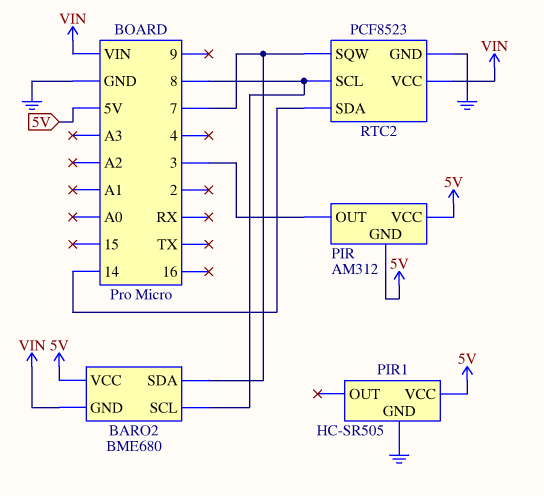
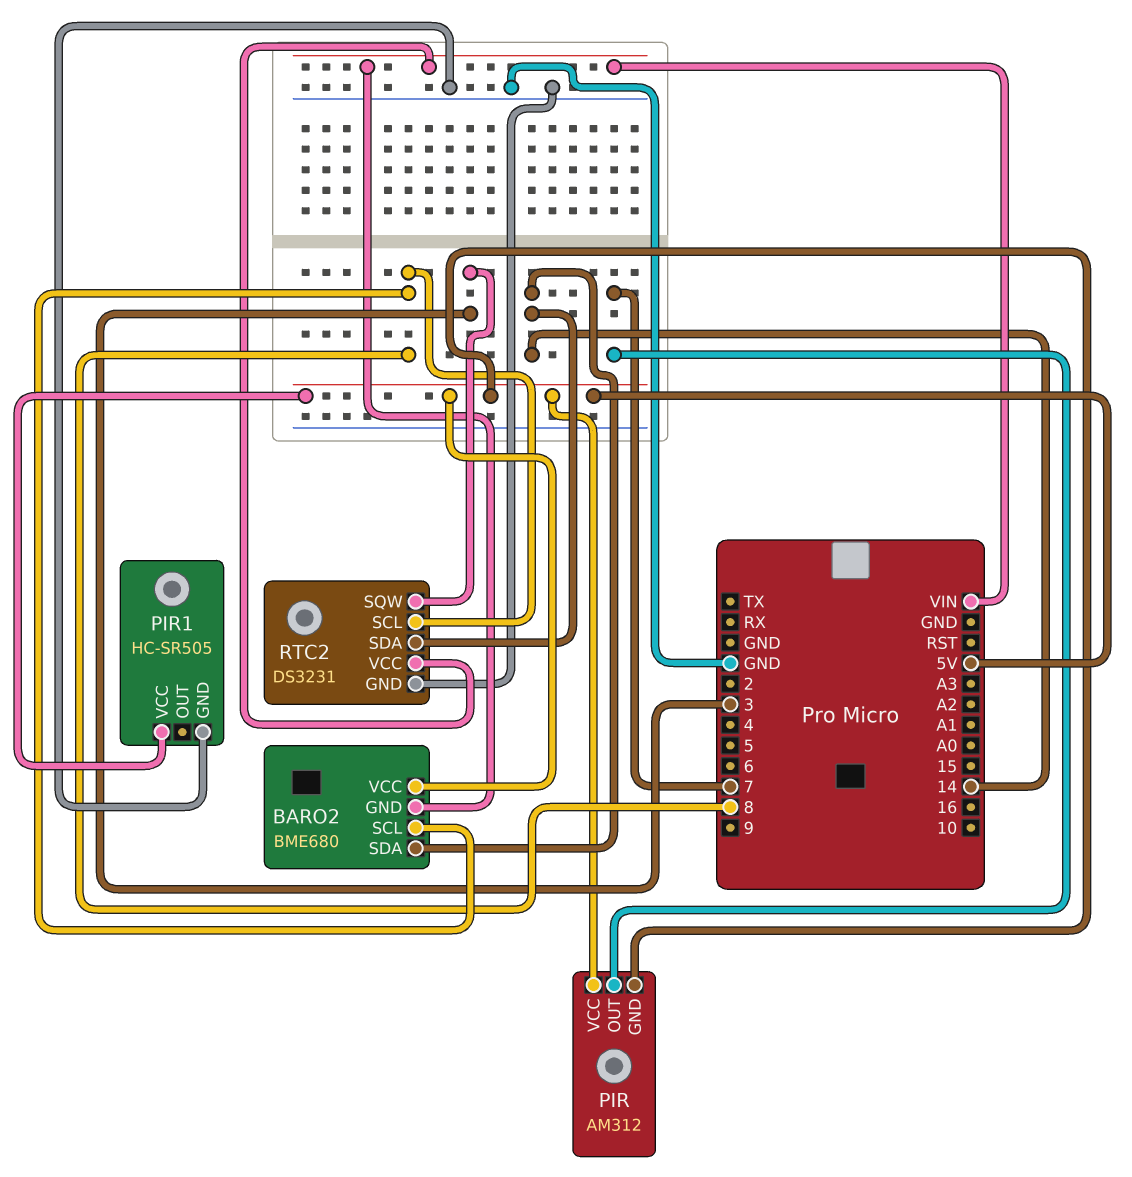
BARO2 pin SDA: 7 -> 14
PIR pin OUT: 3 -> 7
RTC2: PCF8523 -> DS3231
RTC2 pin SQW: 7 -> 3

